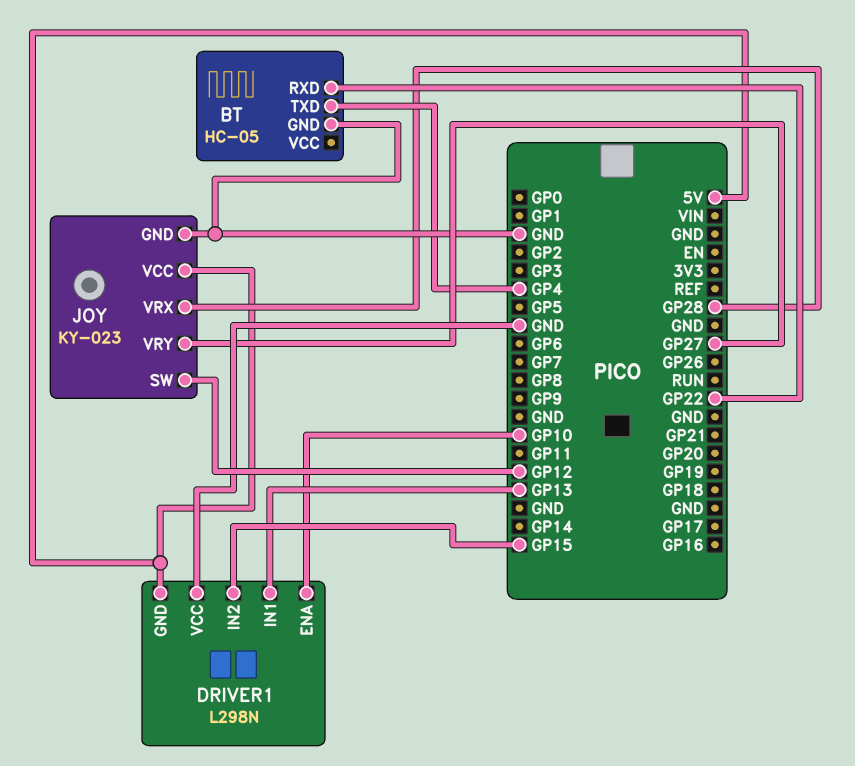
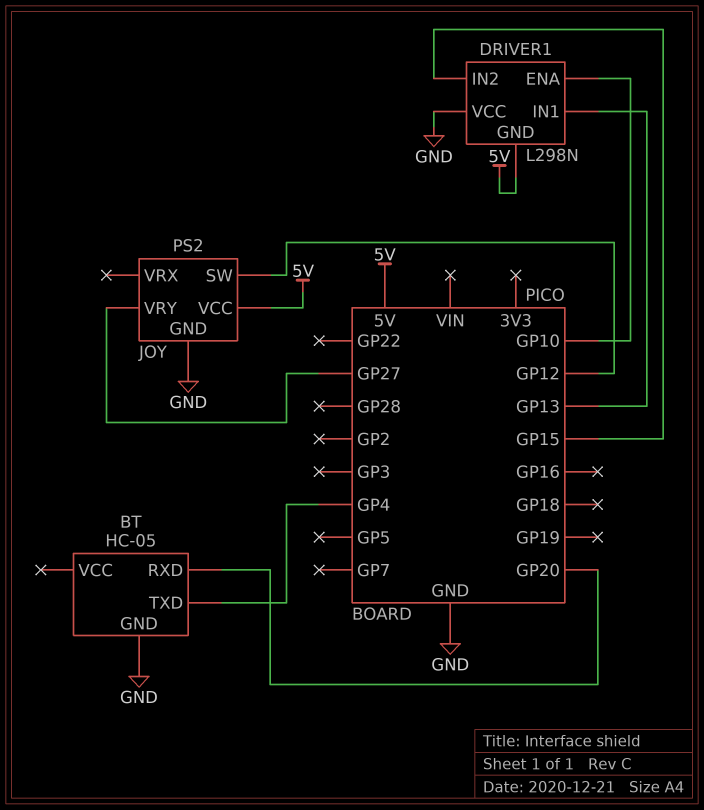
BT pin RXD: GP22 -> GP20
JOY: KY-023 -> PS2
JOY pin VRX: GP28 -> none

